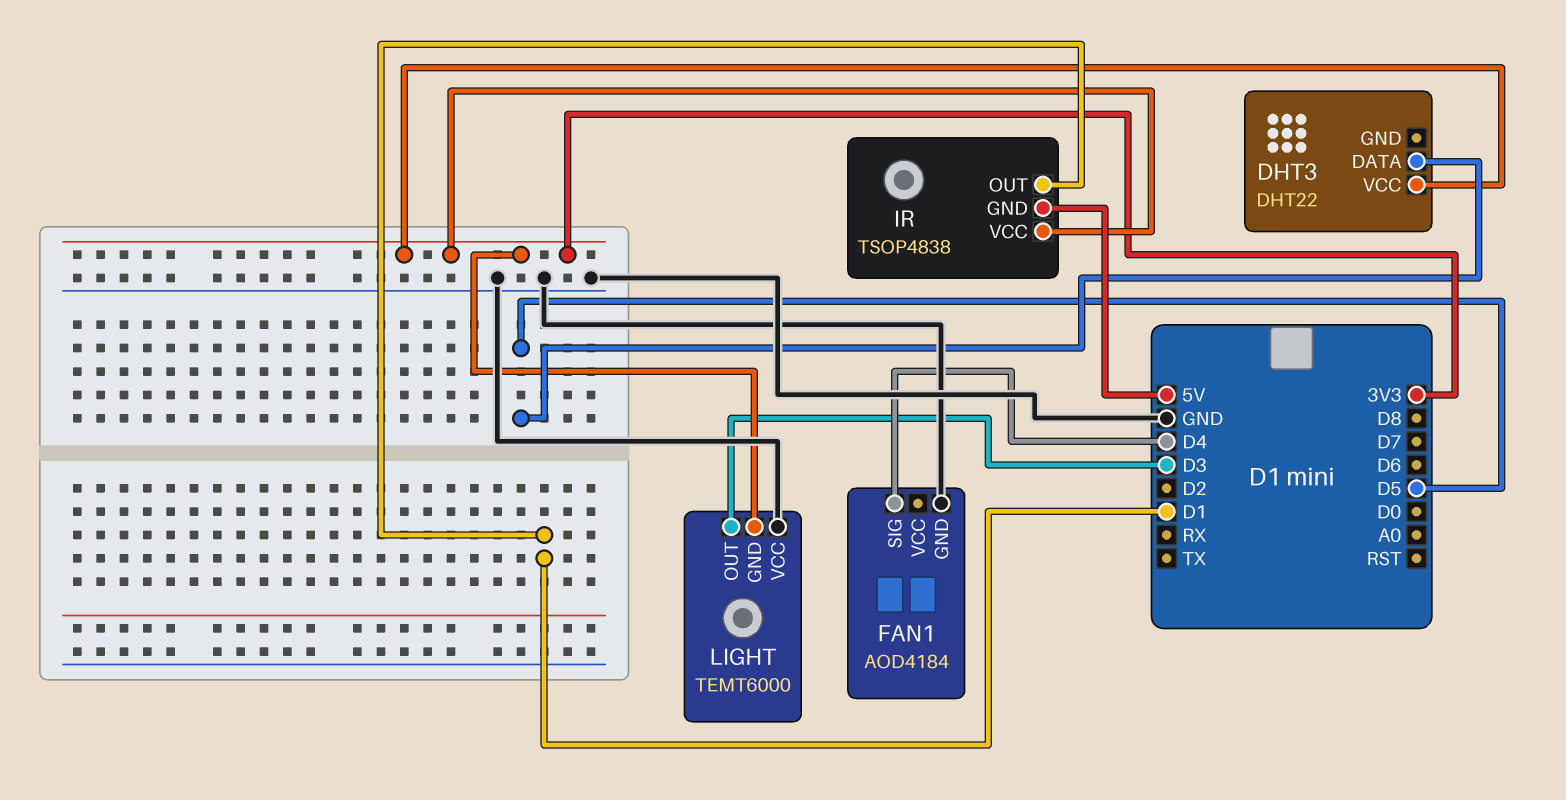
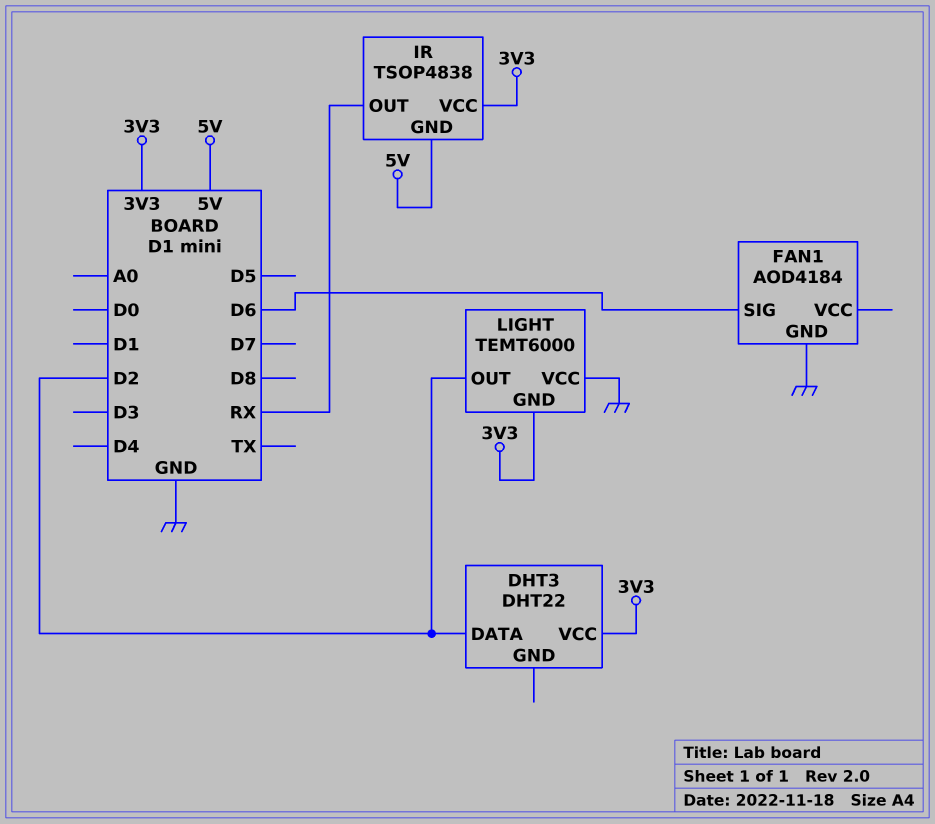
DHT3 pin DATA: D5 -> D2
FAN1 pin SIG: D4 -> D6
IR pin OUT: D1 -> RX
LIGHT pin OUT: D3 -> D2

